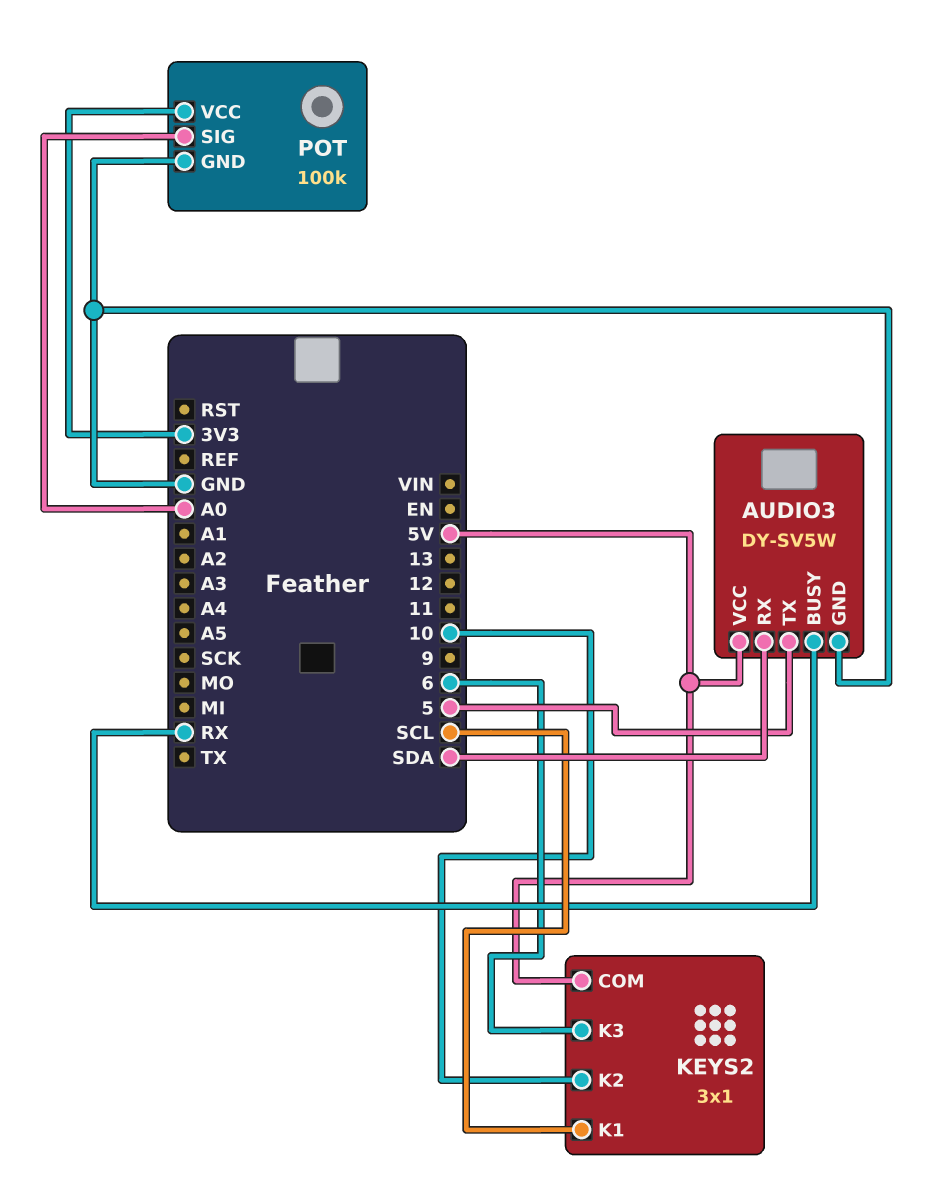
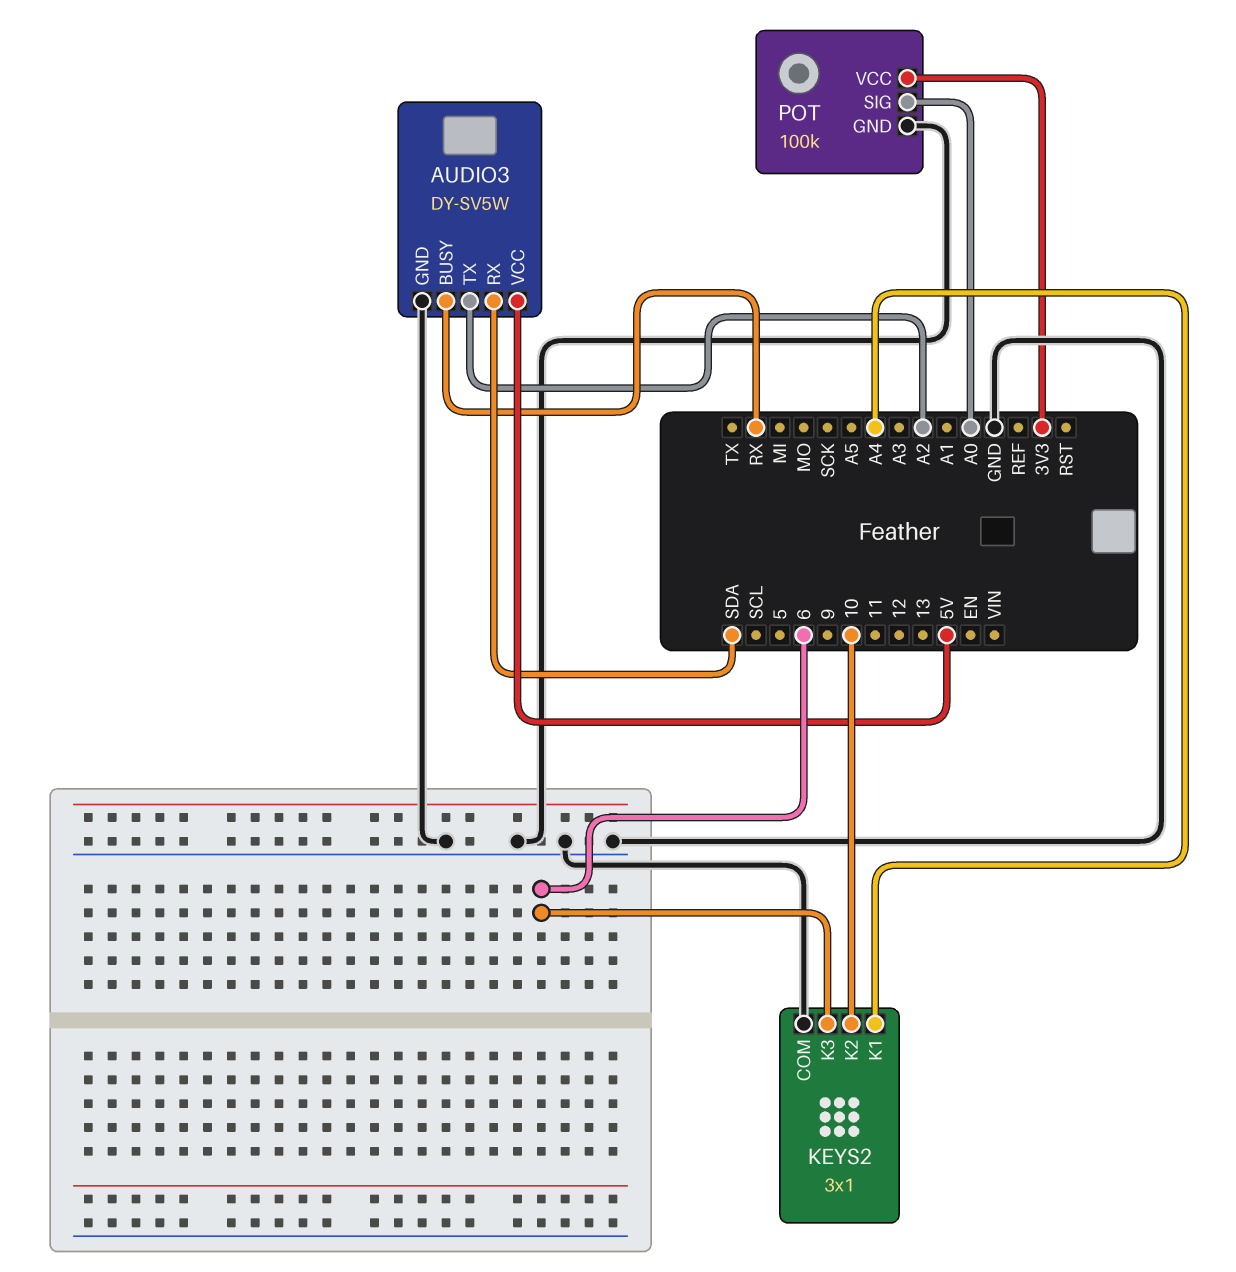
AUDIO3 pin TX: 5 -> A2
KEYS2 pin COM: 5V -> GND
KEYS2 pin K1: SCL -> A4

